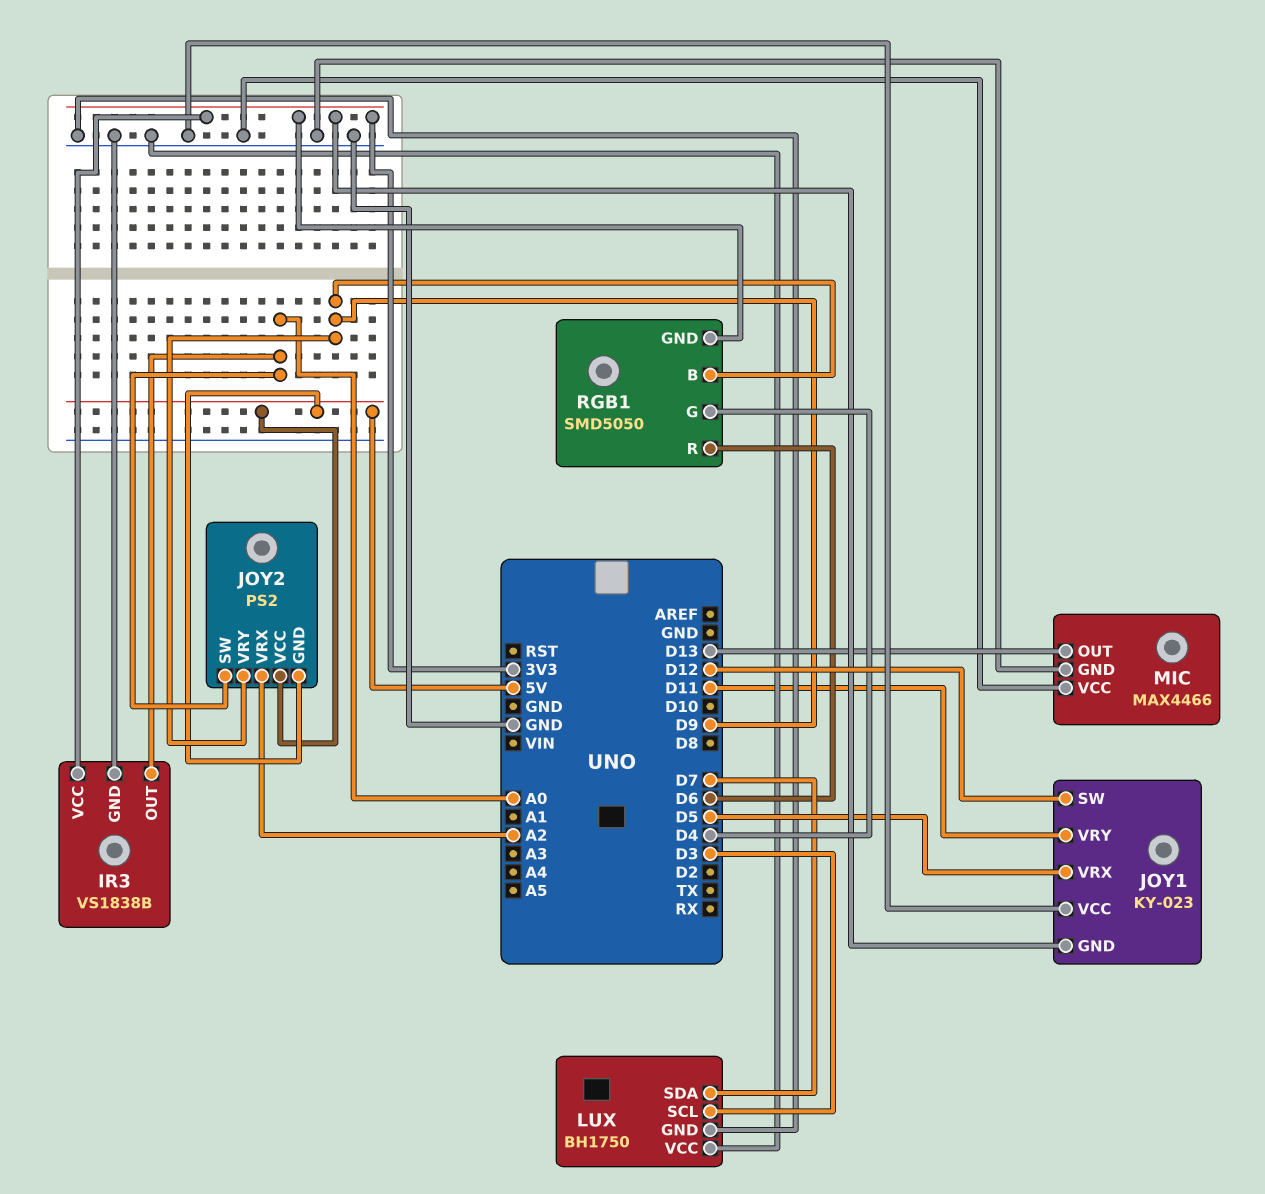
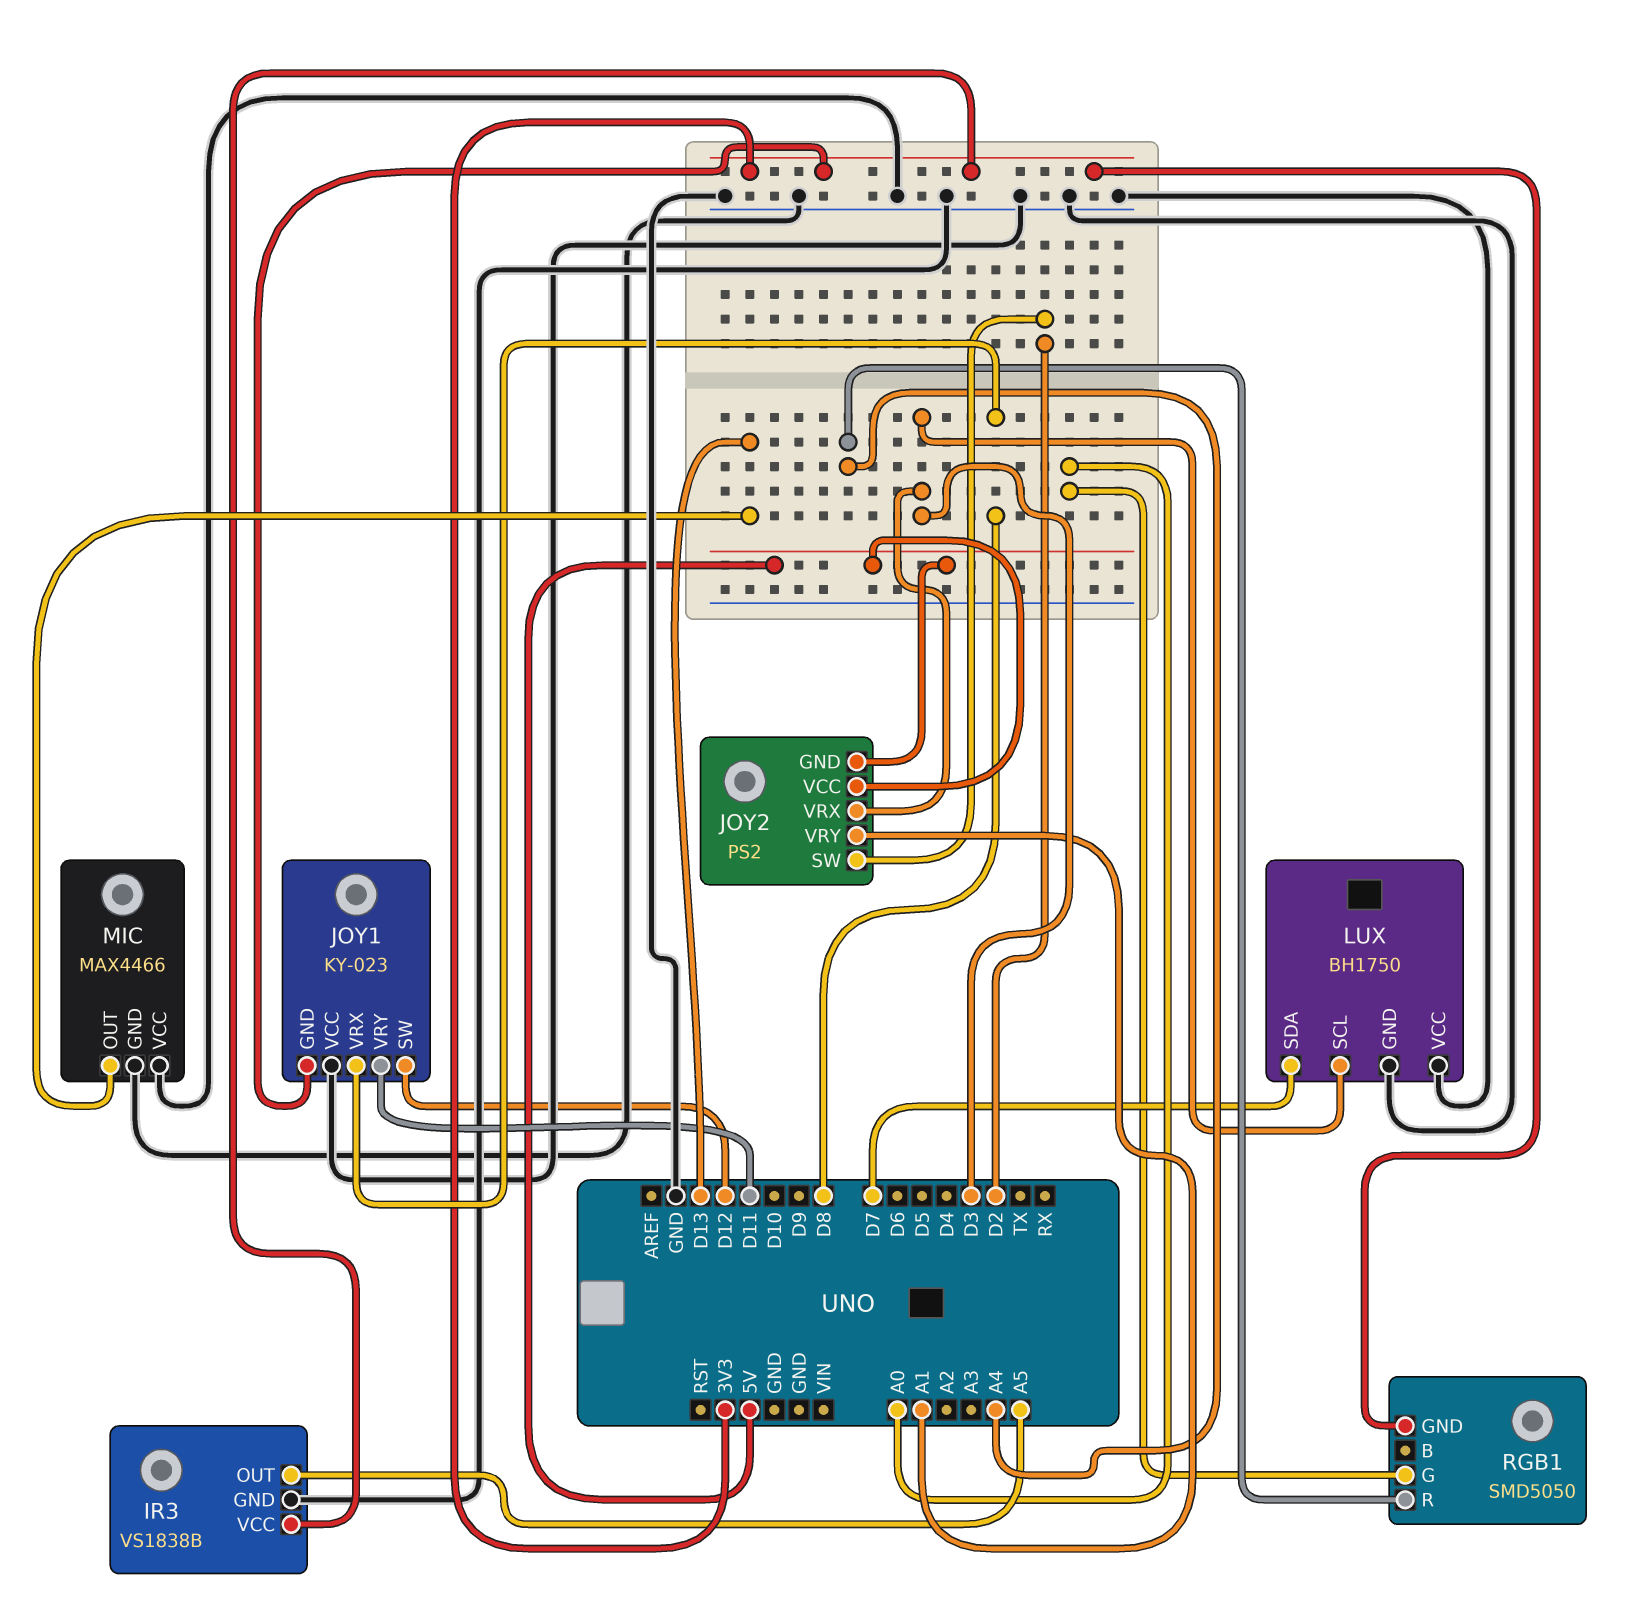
IR3 pin OUT: A0 -> A5
JOY1 pin VRX: D5 -> D8
JOY2 pin SW: A0 -> D2
JOY2 pin VRX: A2 -> D3
JOY2 pin VRY: D9 -> A1
RGB1 pin B: D9 -> none
RGB1 pin G: D4 -> A0
RGB1 pin R: D6 -> A4

